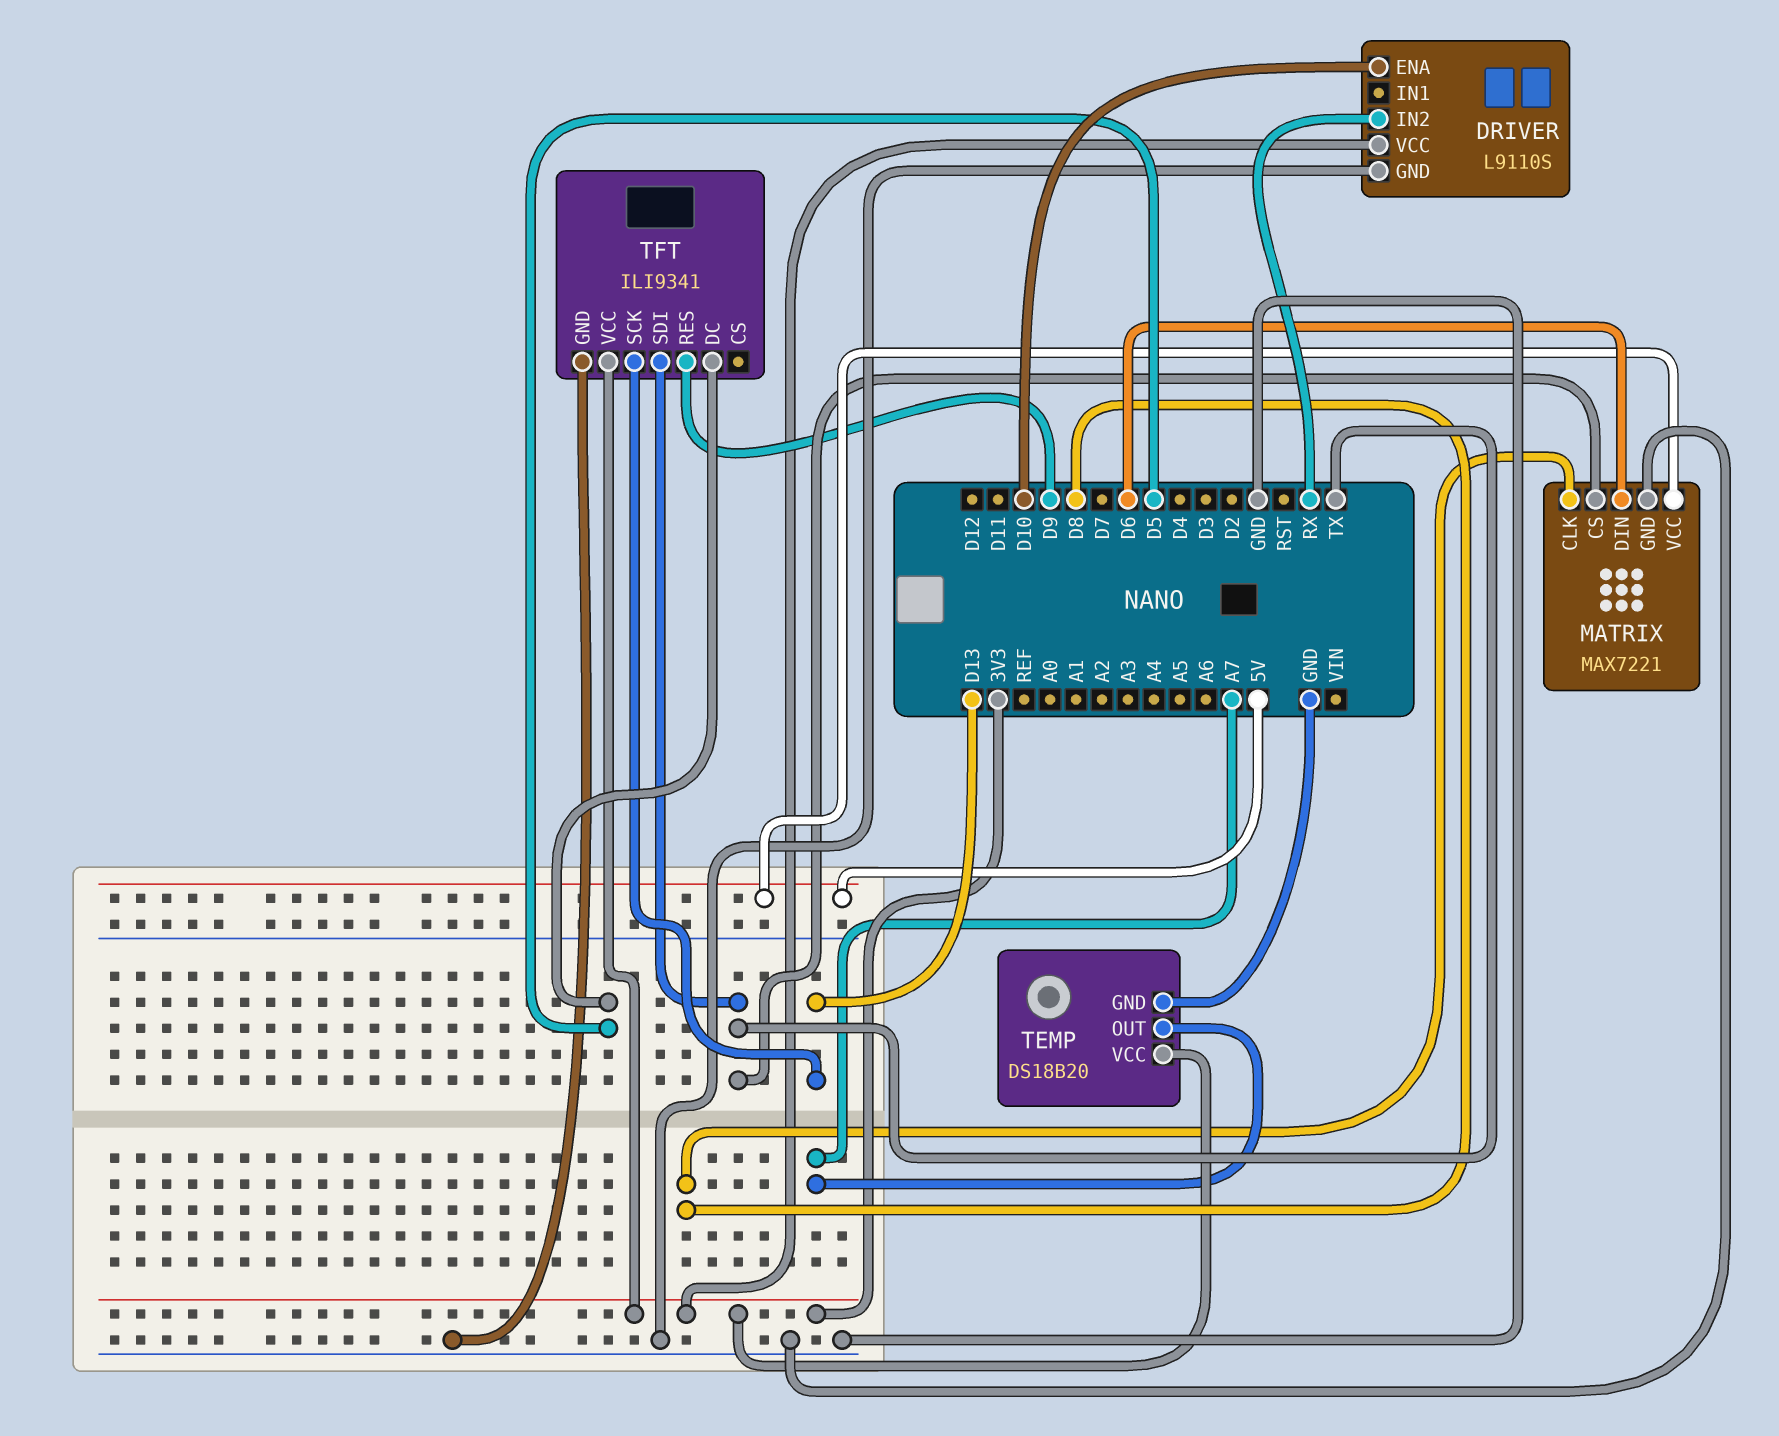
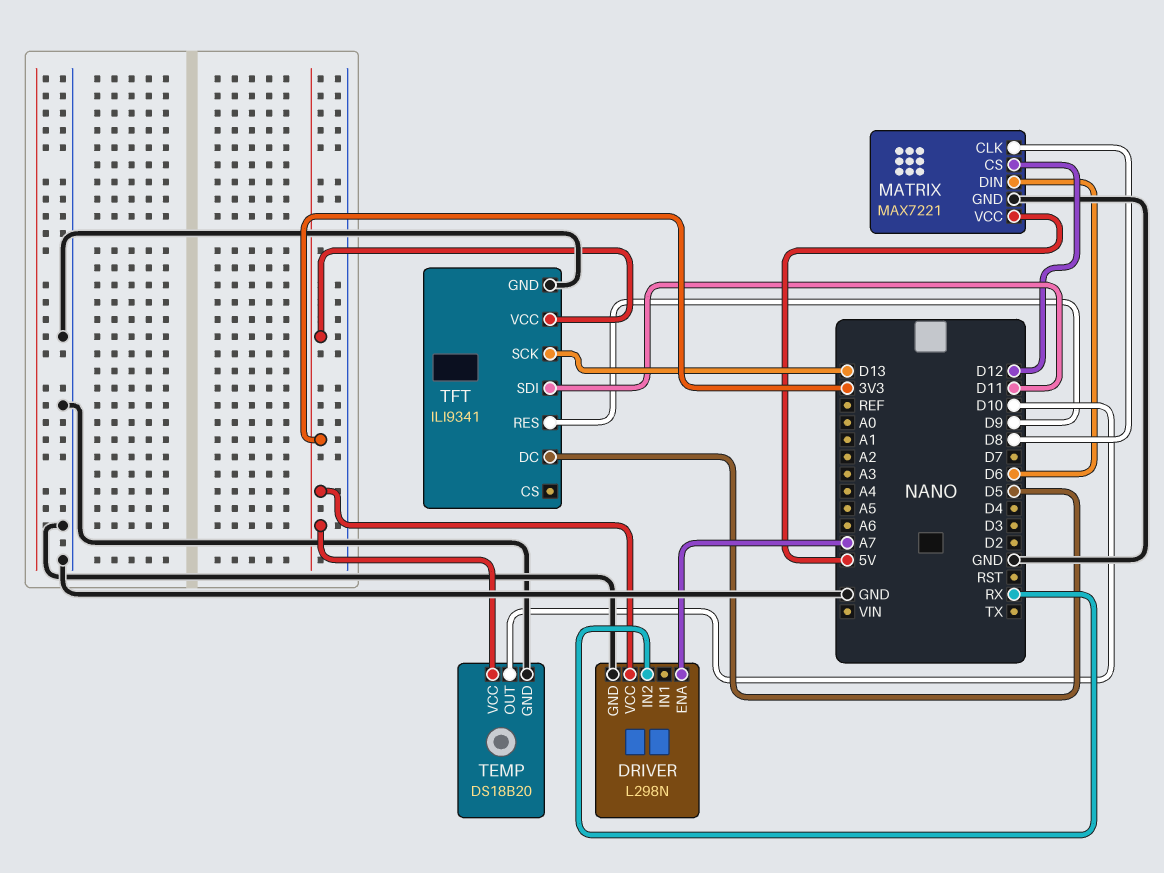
DRIVER: L9110S -> L298N
DRIVER pin ENA: D10 -> A7
MATRIX pin CS: TX -> D12
TEMP pin OUT: A7 -> D10
TFT pin SDI: TX -> D11

